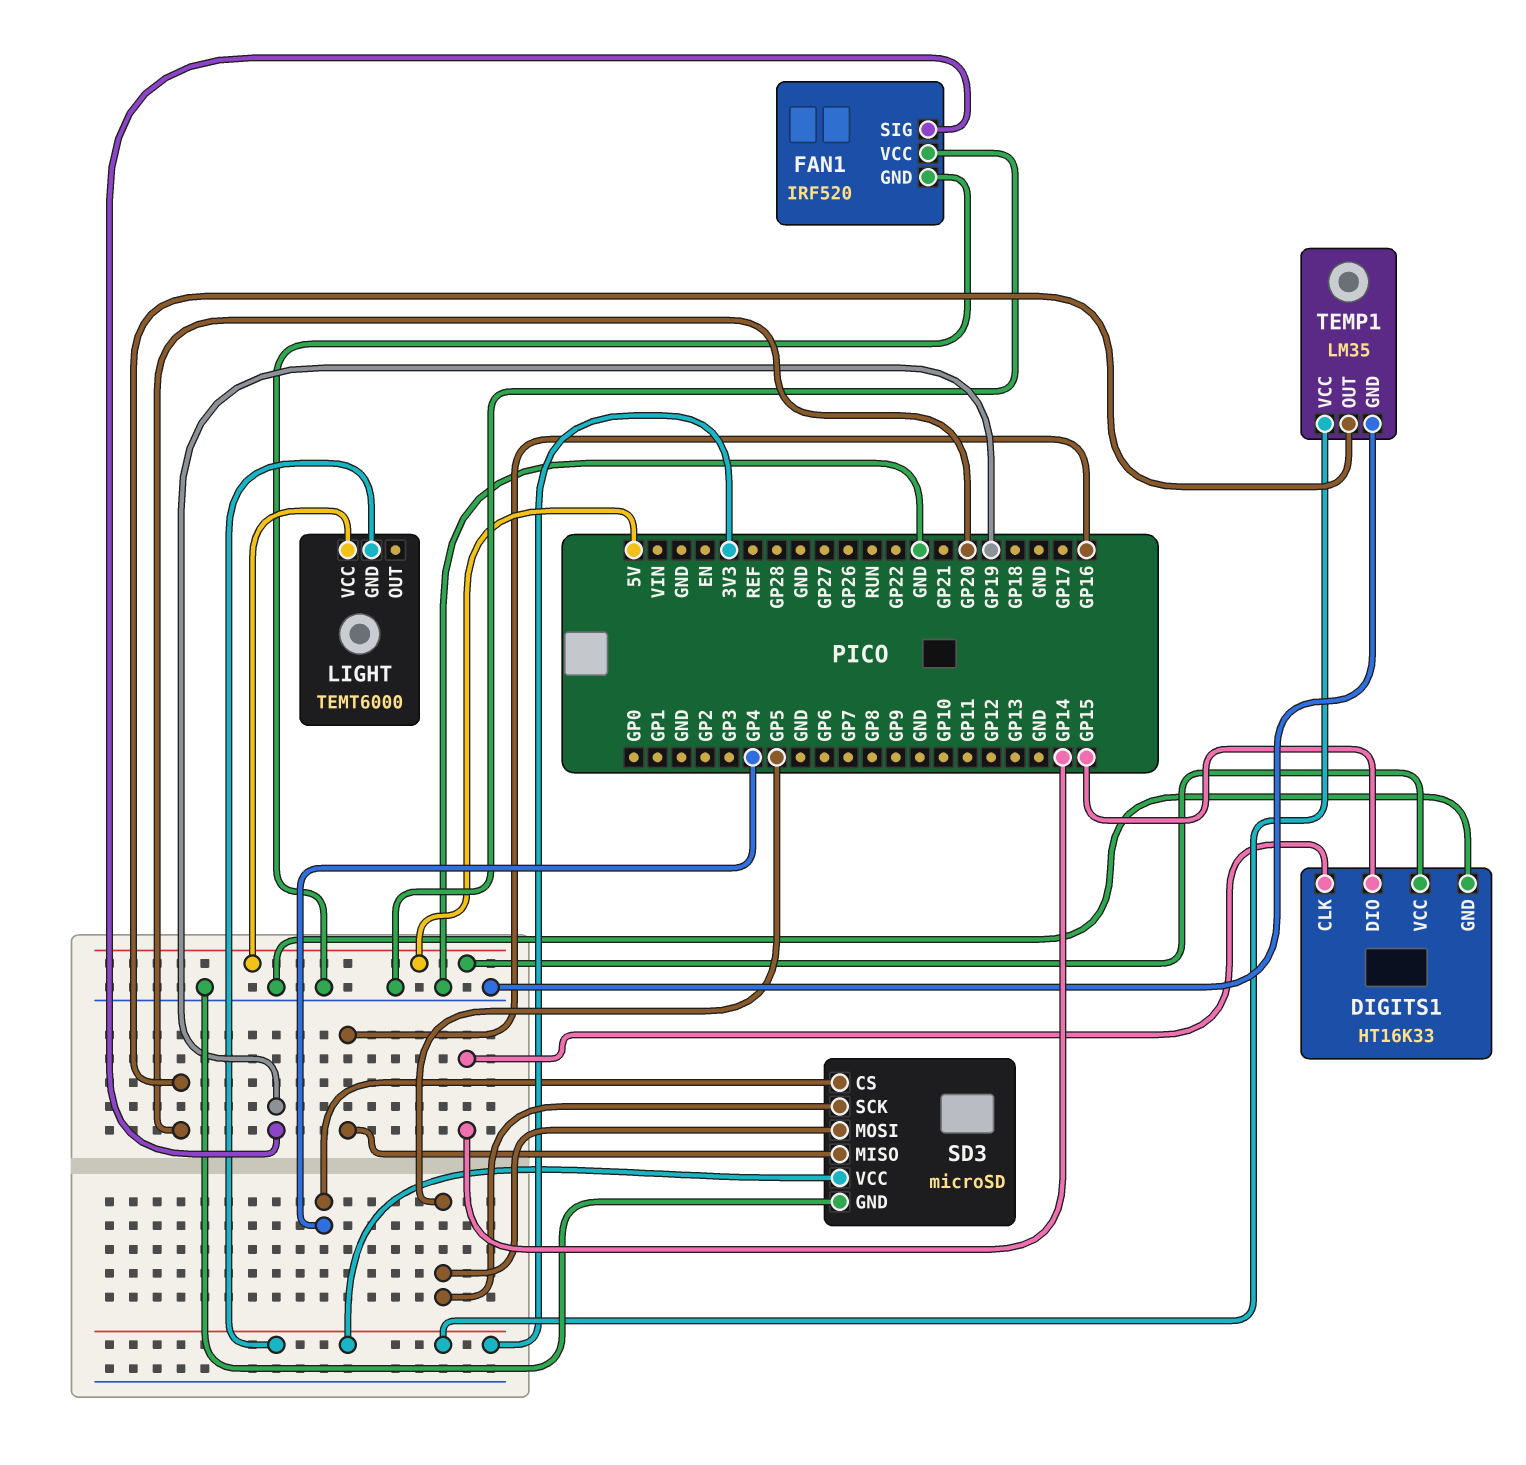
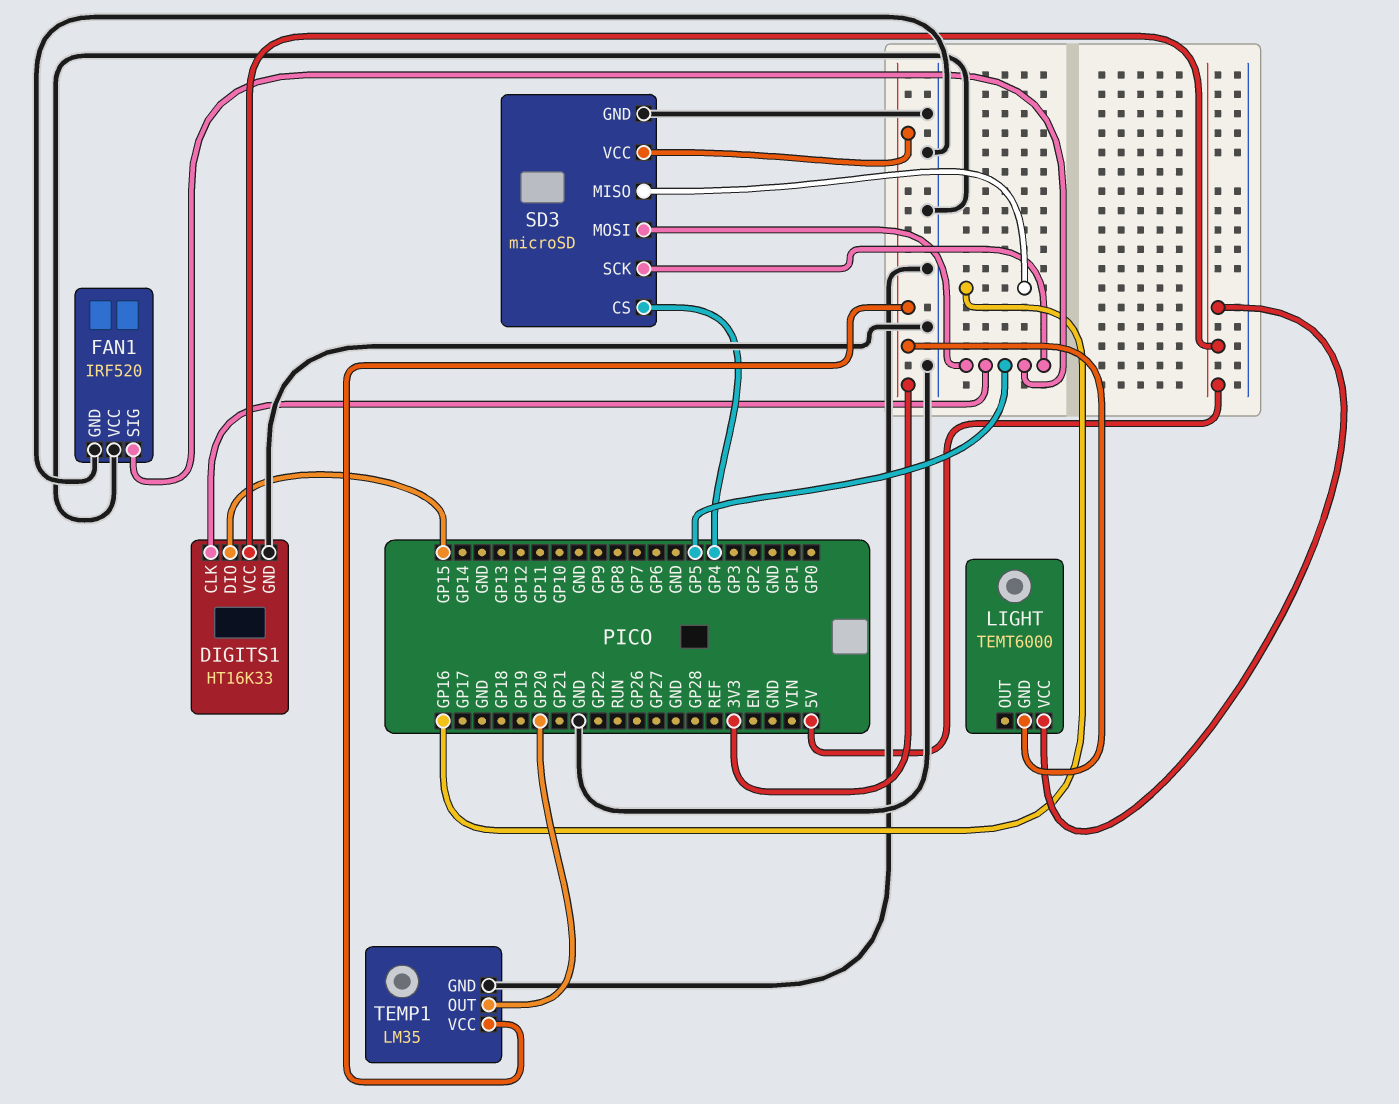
DIGITS1 pin CLK: GP14 -> GP5
FAN1 pin SIG: GP19 -> GP5

